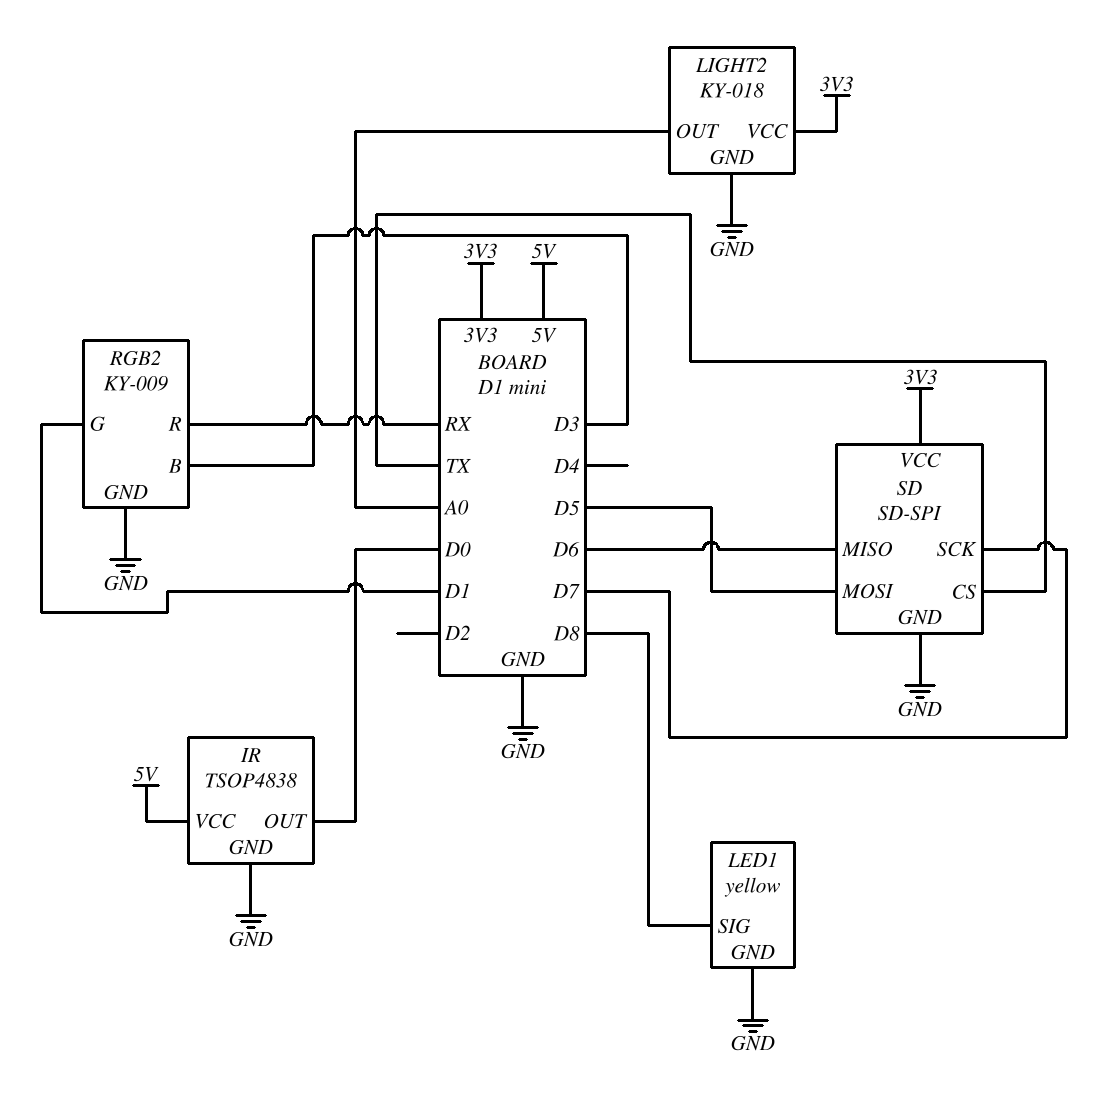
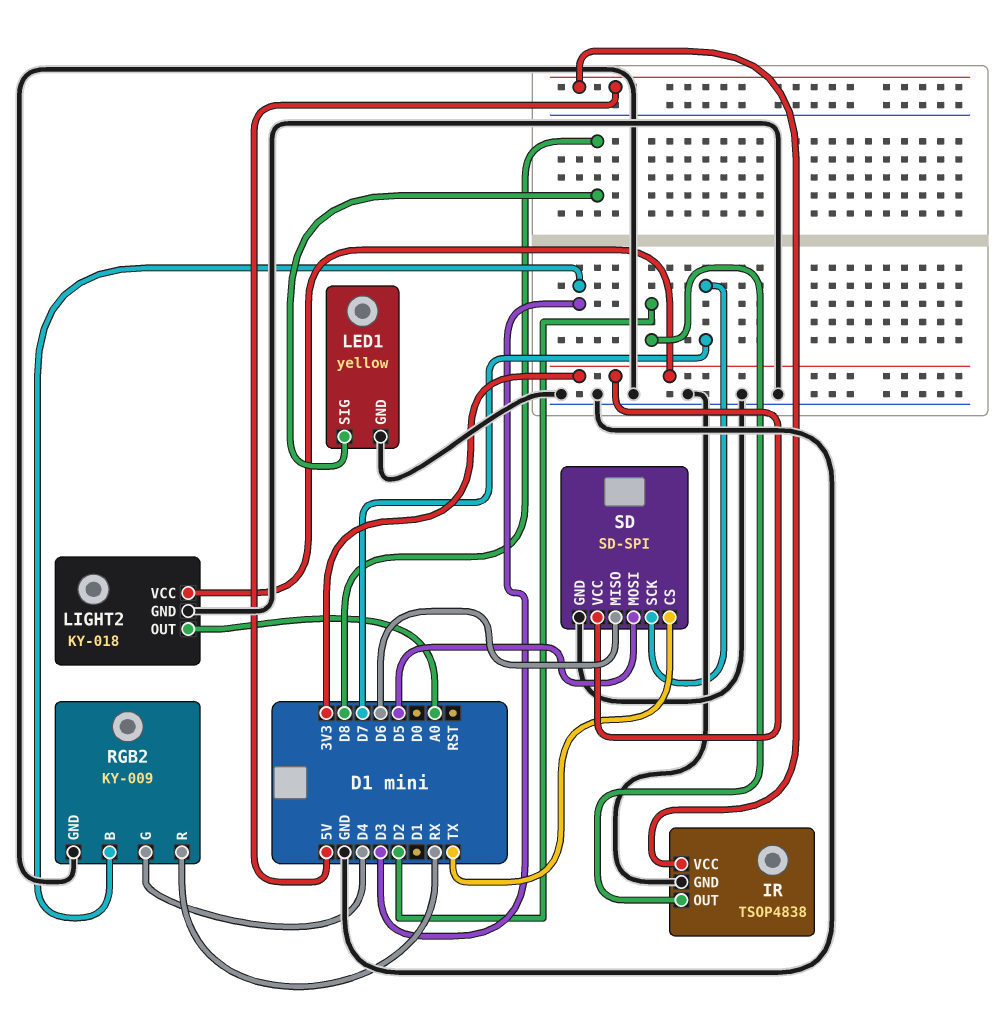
IR pin OUT: D0 -> D2
RGB2 pin G: D1 -> D4

